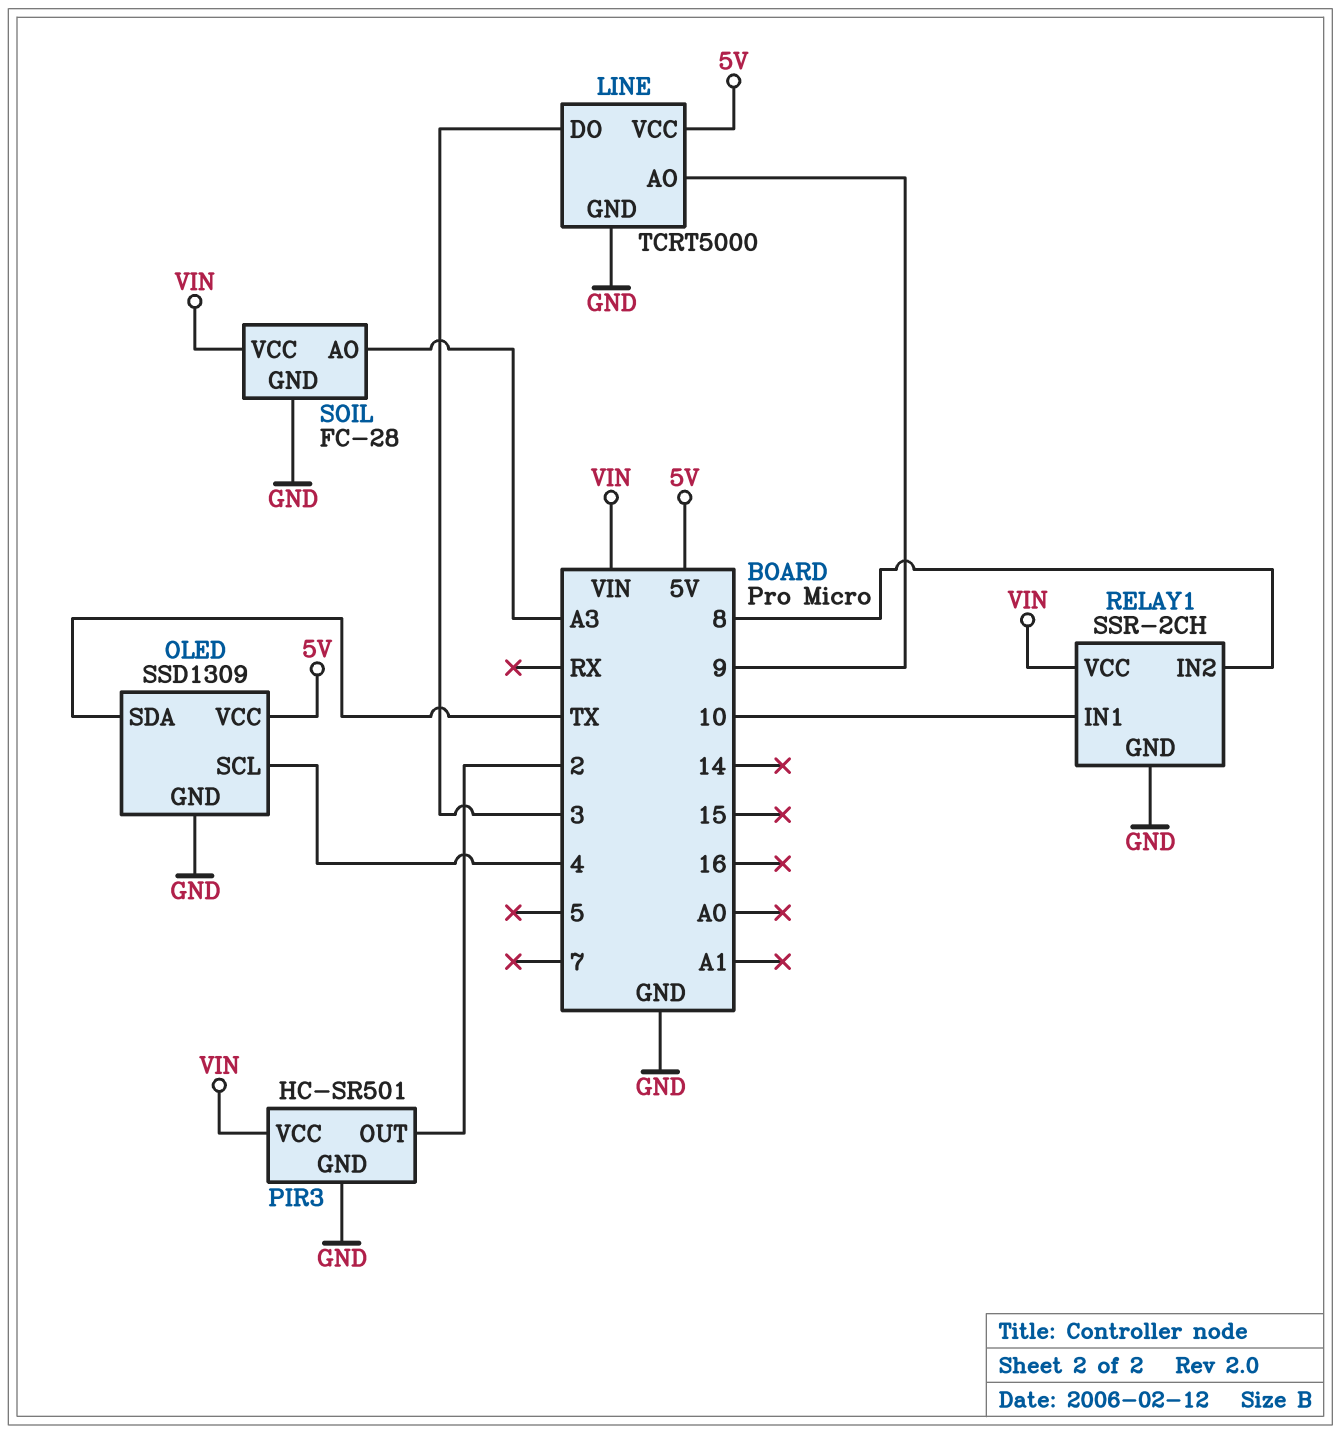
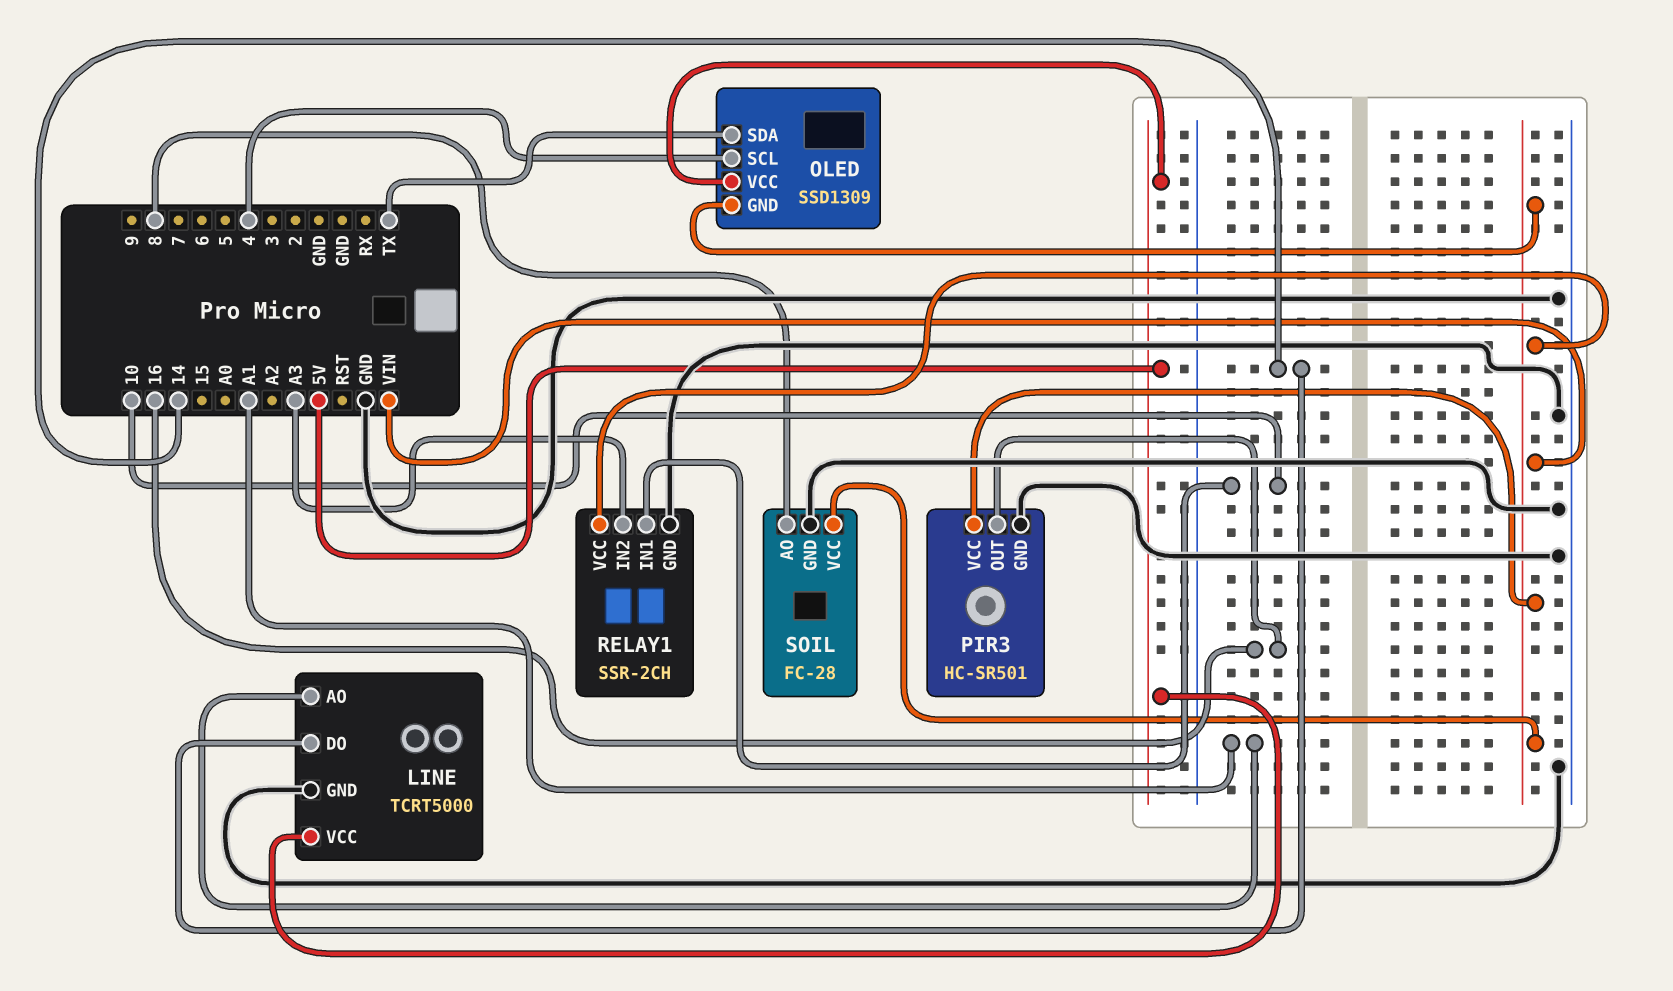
LINE pin AO: 9 -> A1
LINE pin DO: 3 -> 14
OLED pin GND: GND -> VIN
PIR3 pin OUT: 2 -> 16
RELAY1 pin IN2: 8 -> A3
SOIL pin AO: A3 -> 8

